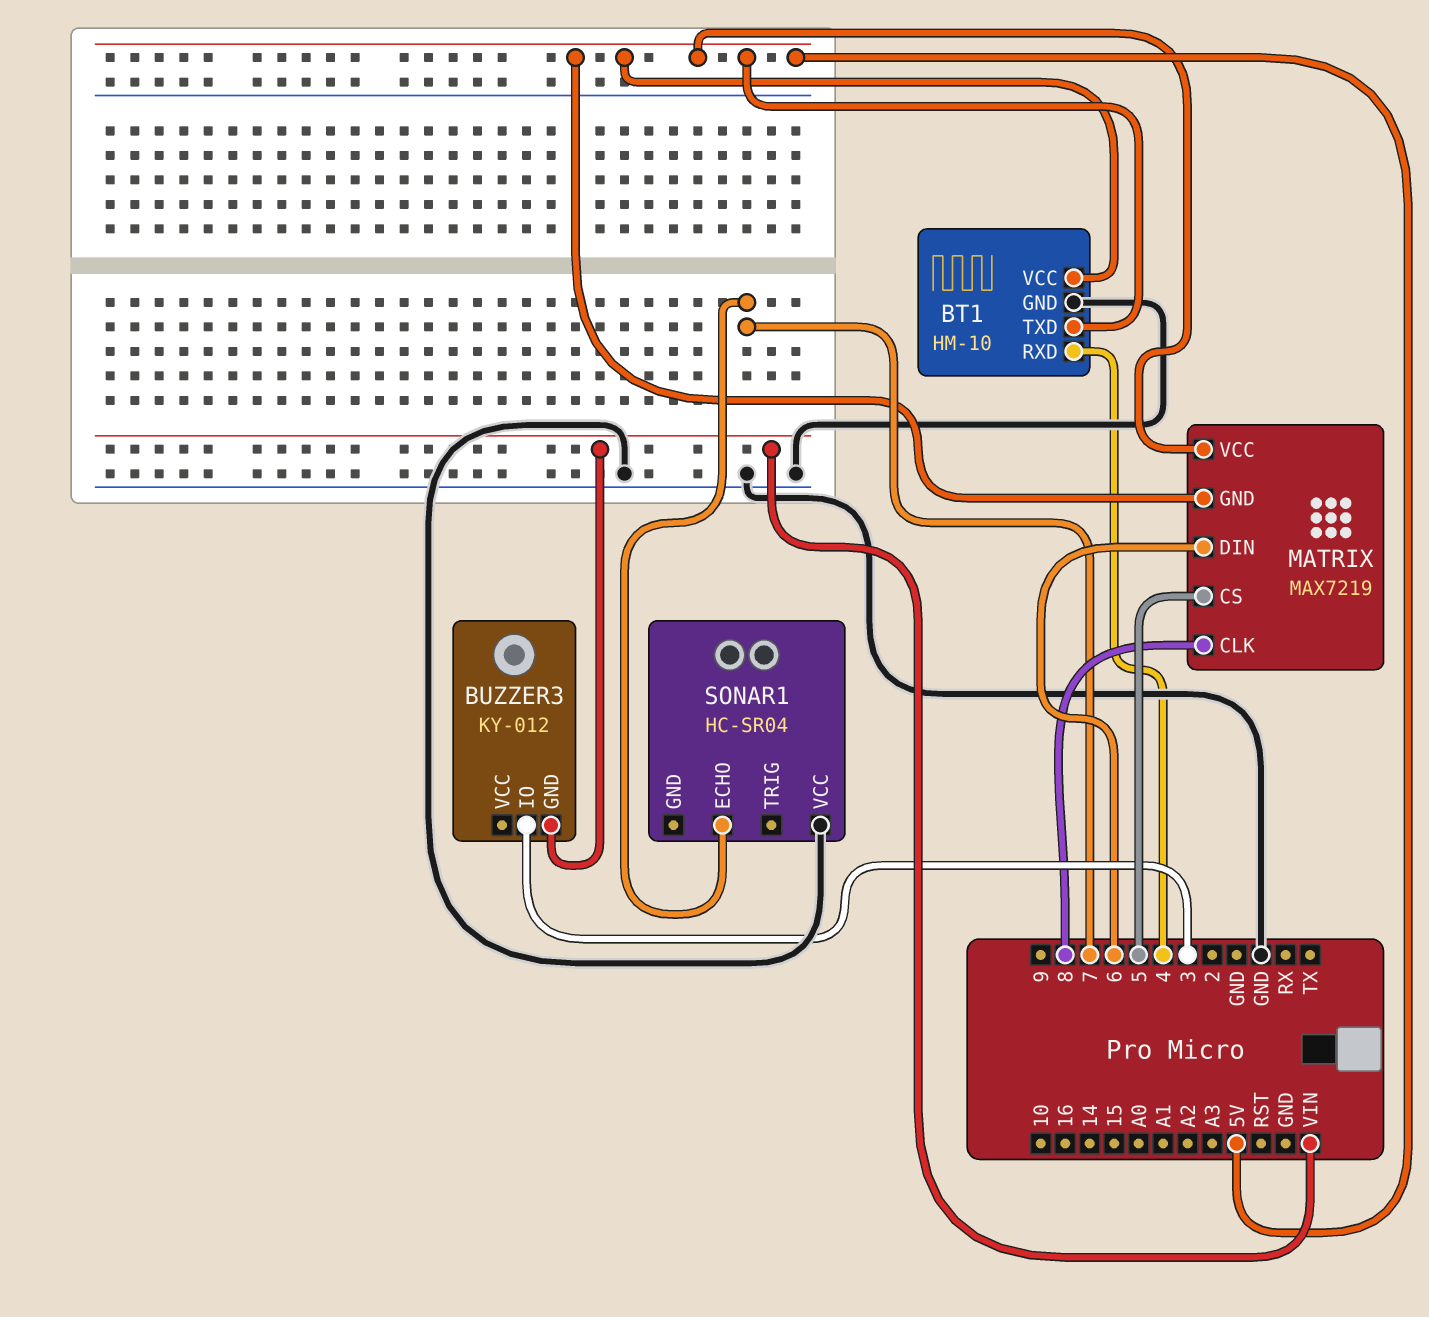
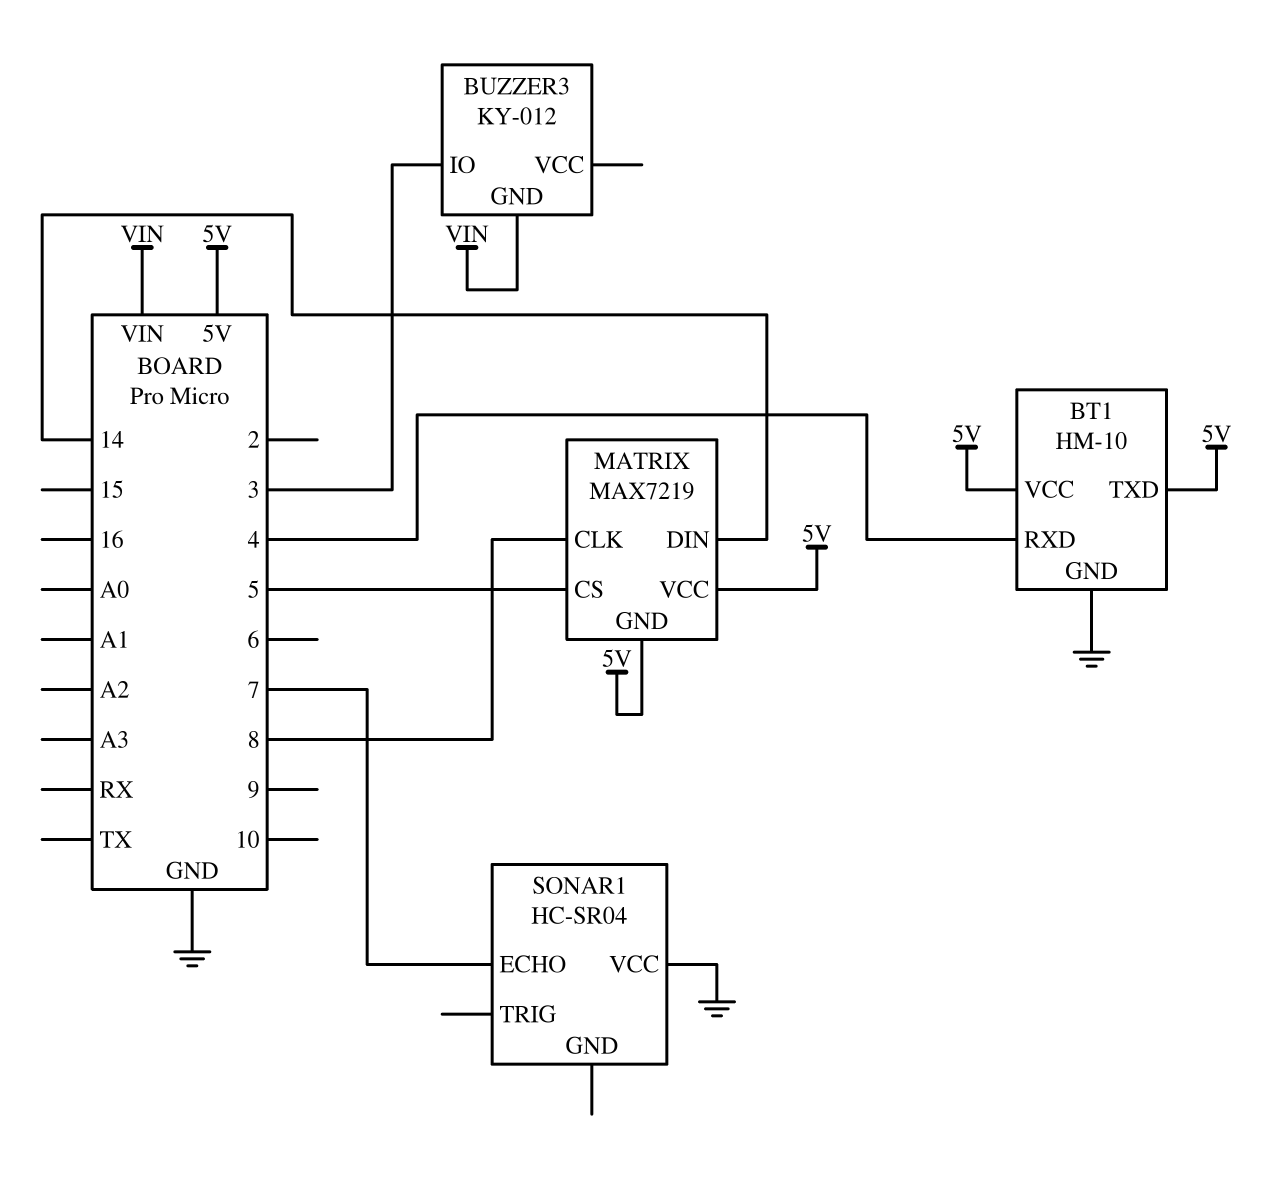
MATRIX pin DIN: 6 -> 14

